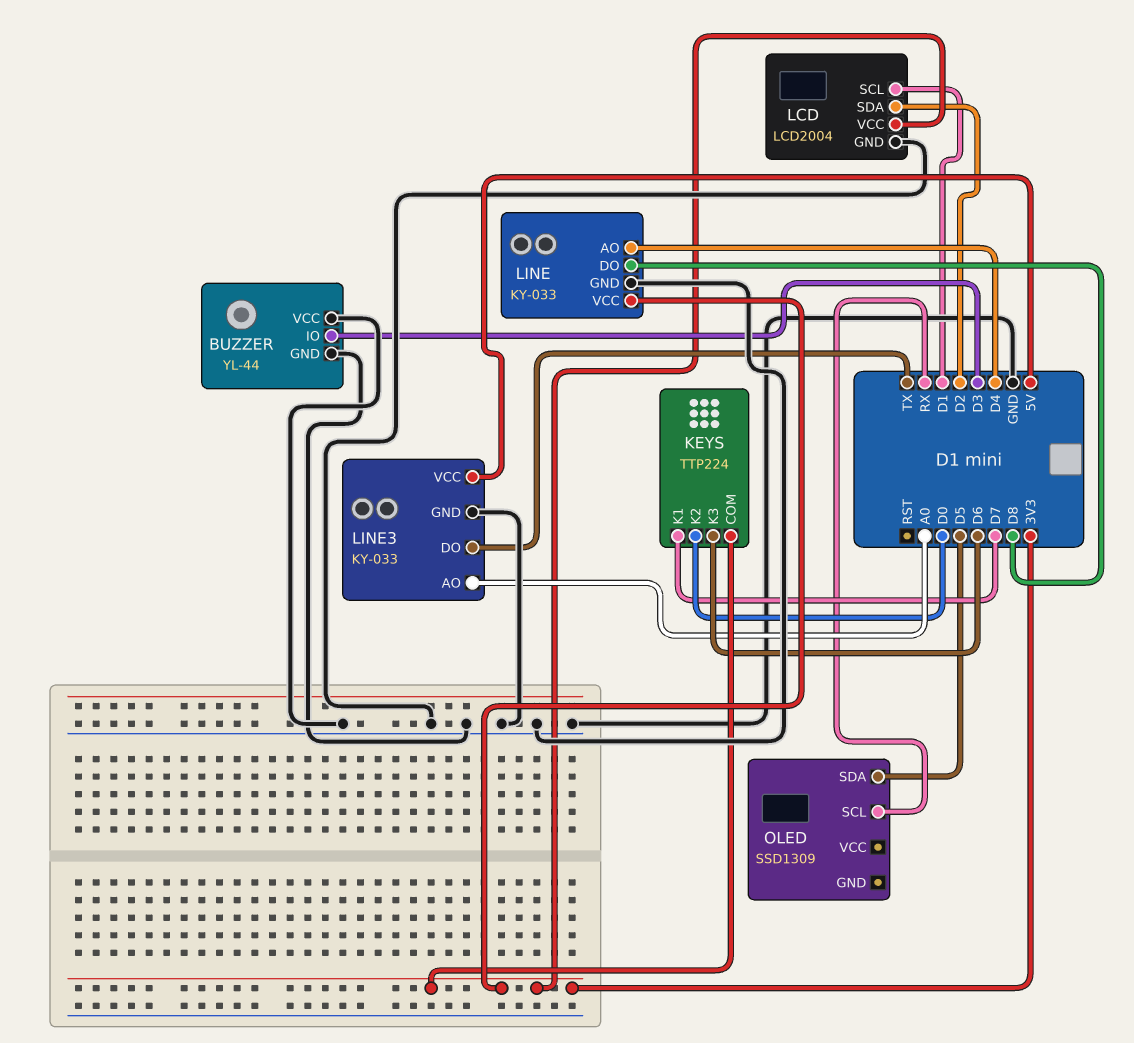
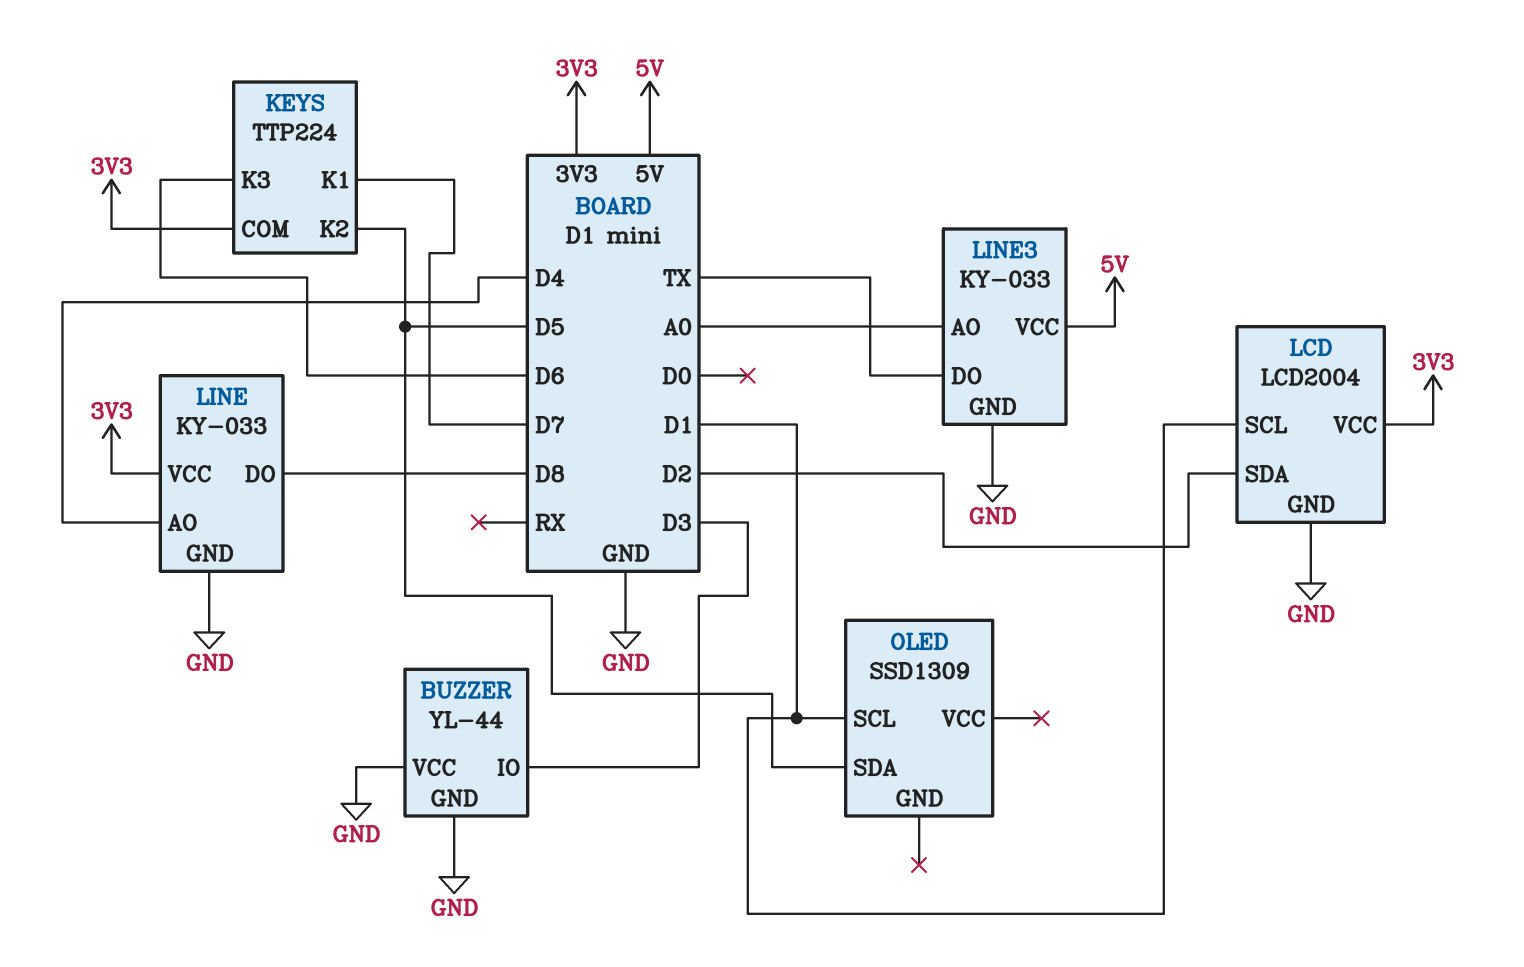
KEYS pin K2: D0 -> D5
OLED pin SCL: RX -> D1

